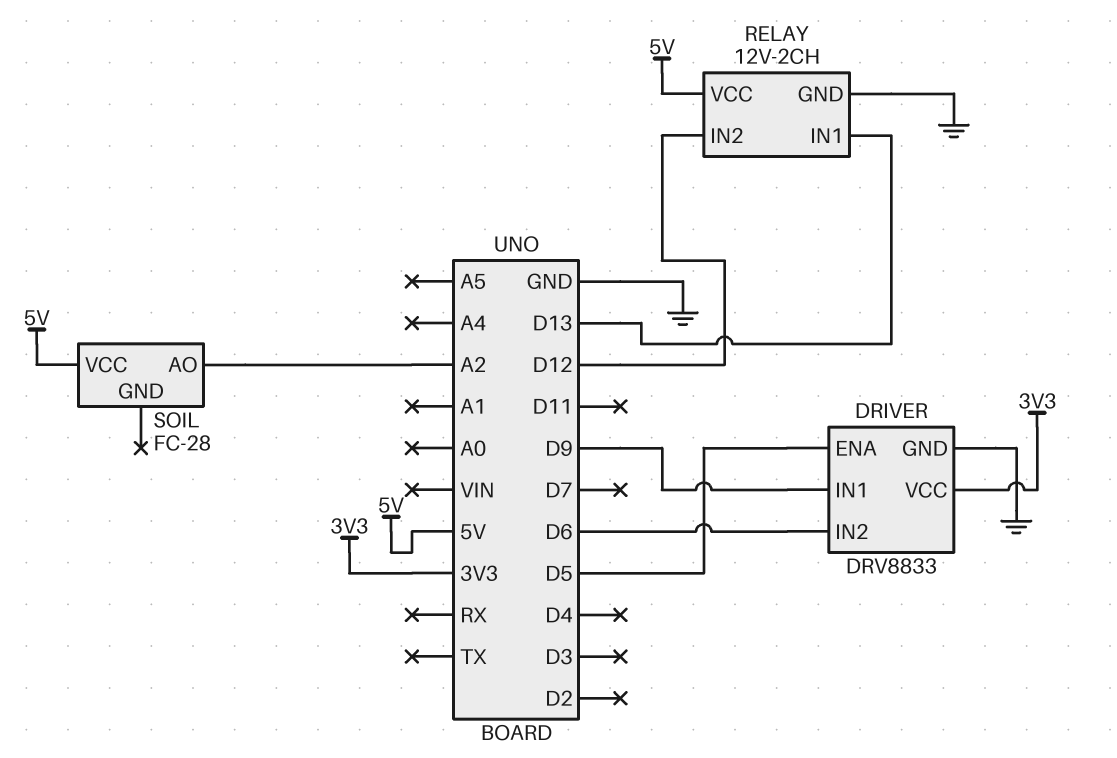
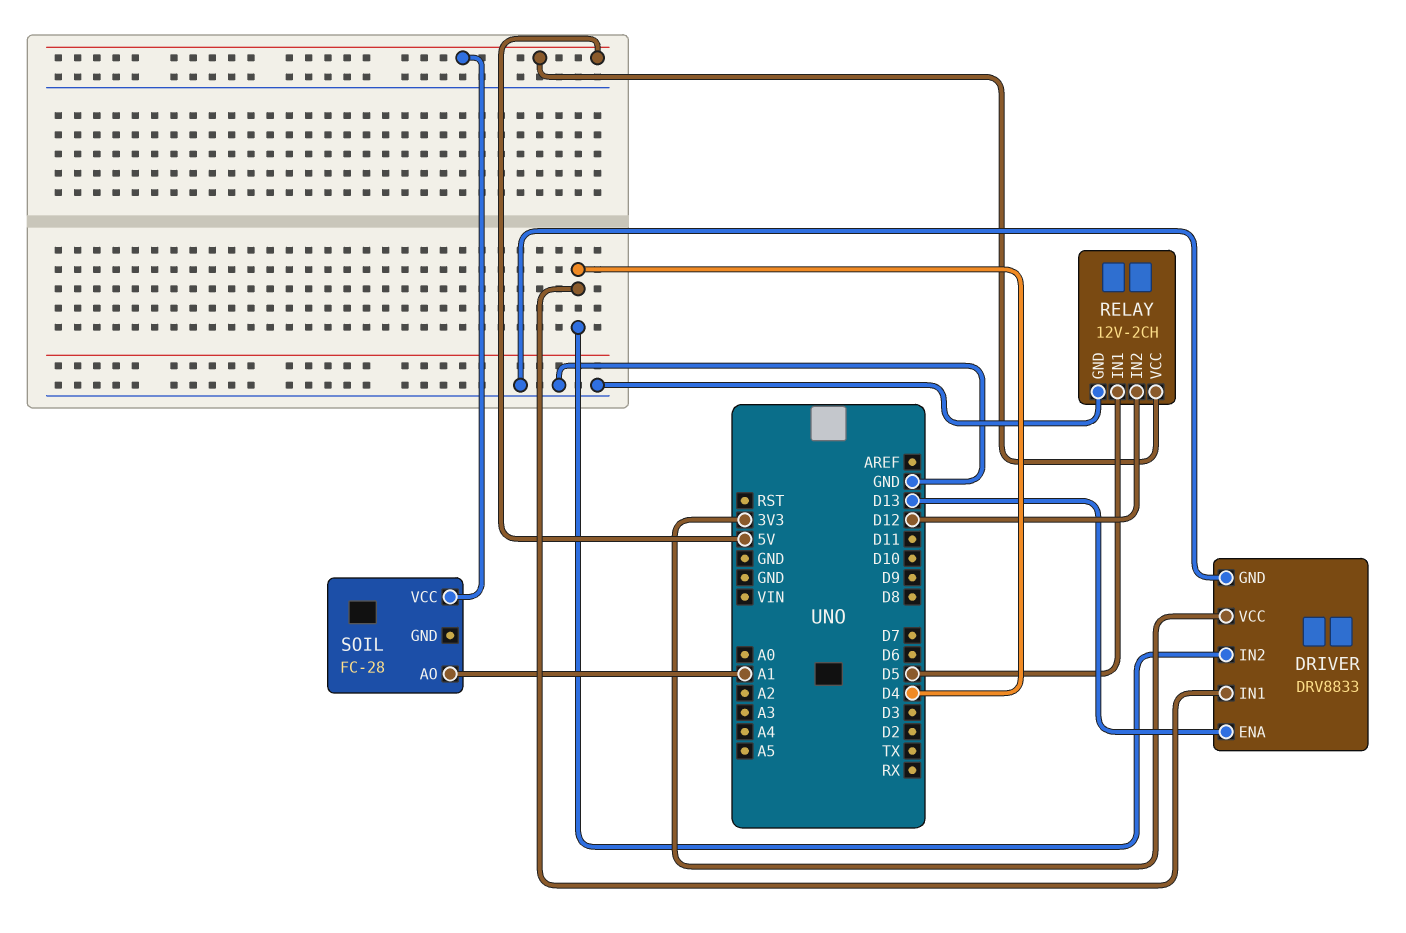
DRIVER pin ENA: D5 -> D13
DRIVER pin IN1: D9 -> D4
DRIVER pin IN2: D6 -> D4
RELAY pin IN1: D13 -> D5
SOIL pin AO: A2 -> A1

